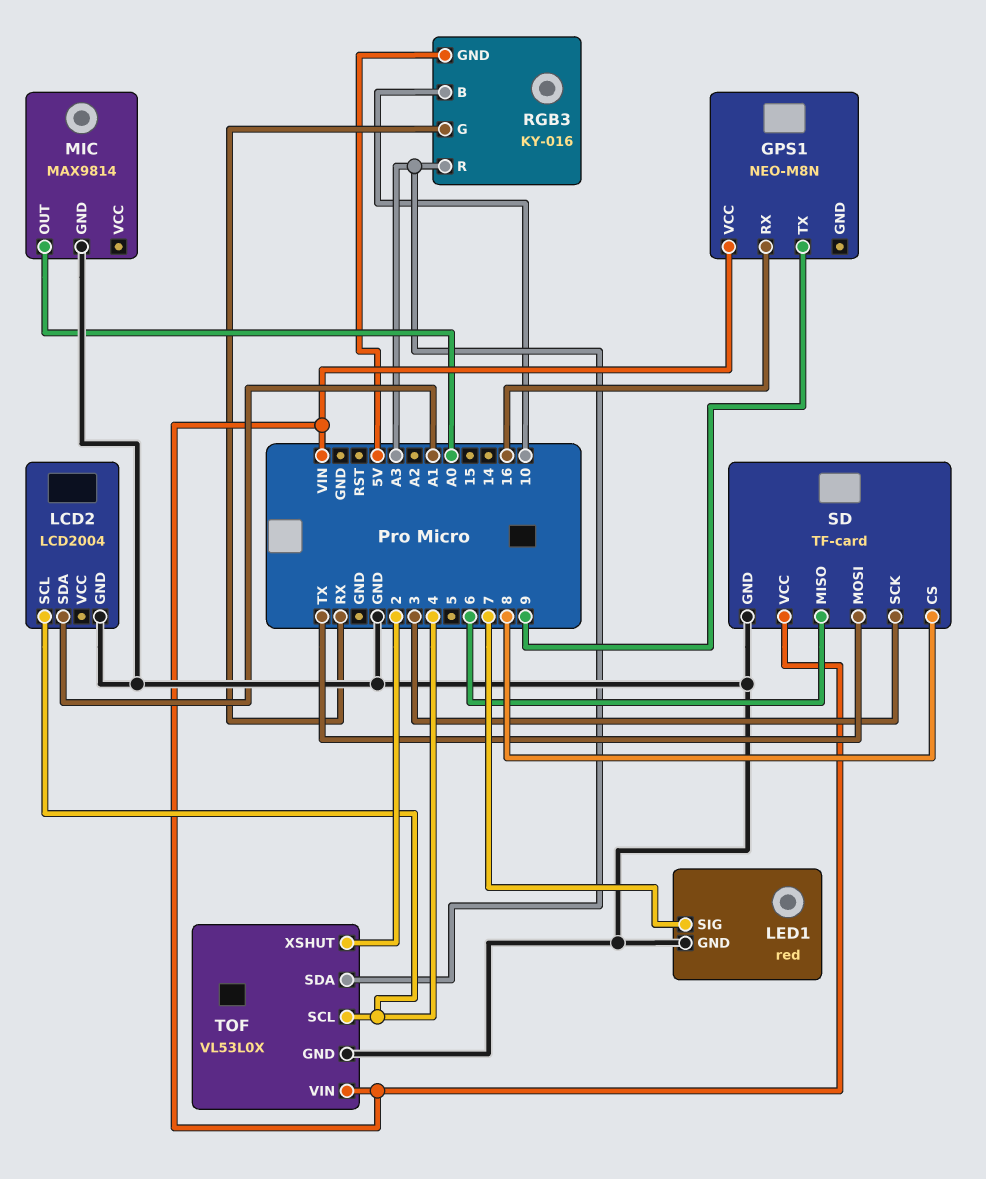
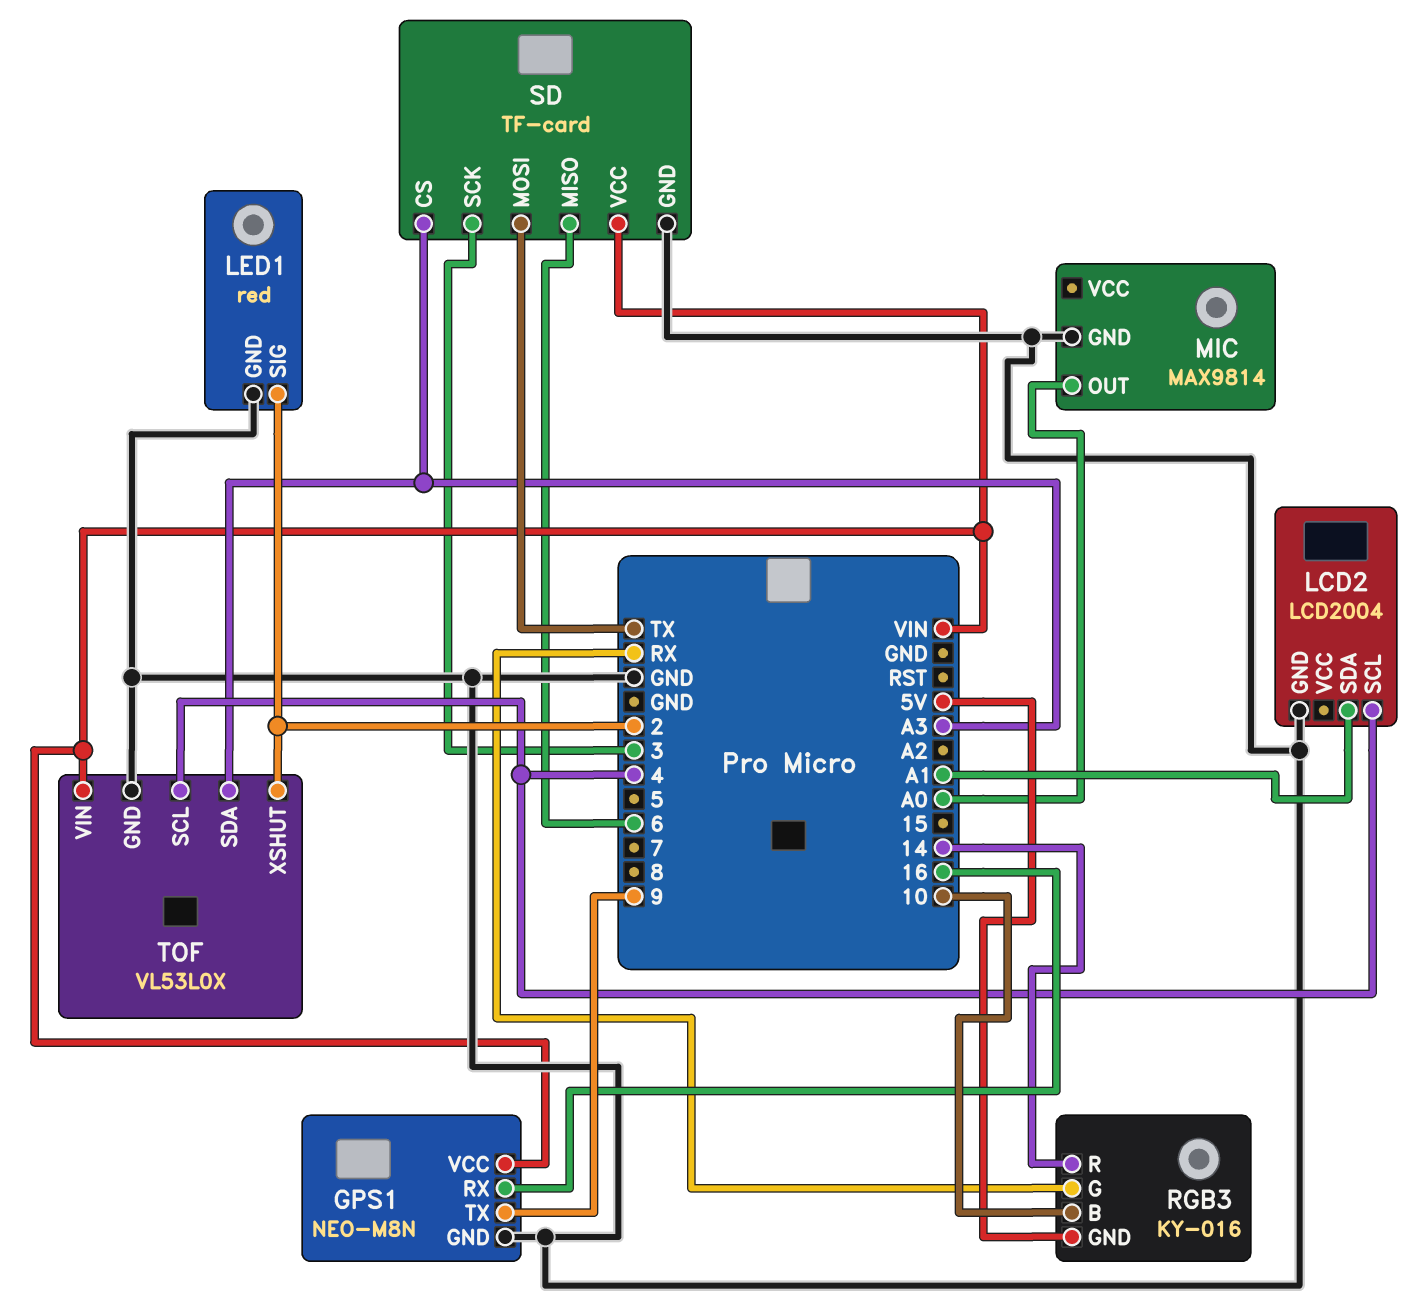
GPS1 pin GND: none -> GND
LED1 pin SIG: 7 -> 2
RGB3 pin R: A3 -> 14
SD pin CS: 8 -> A3

